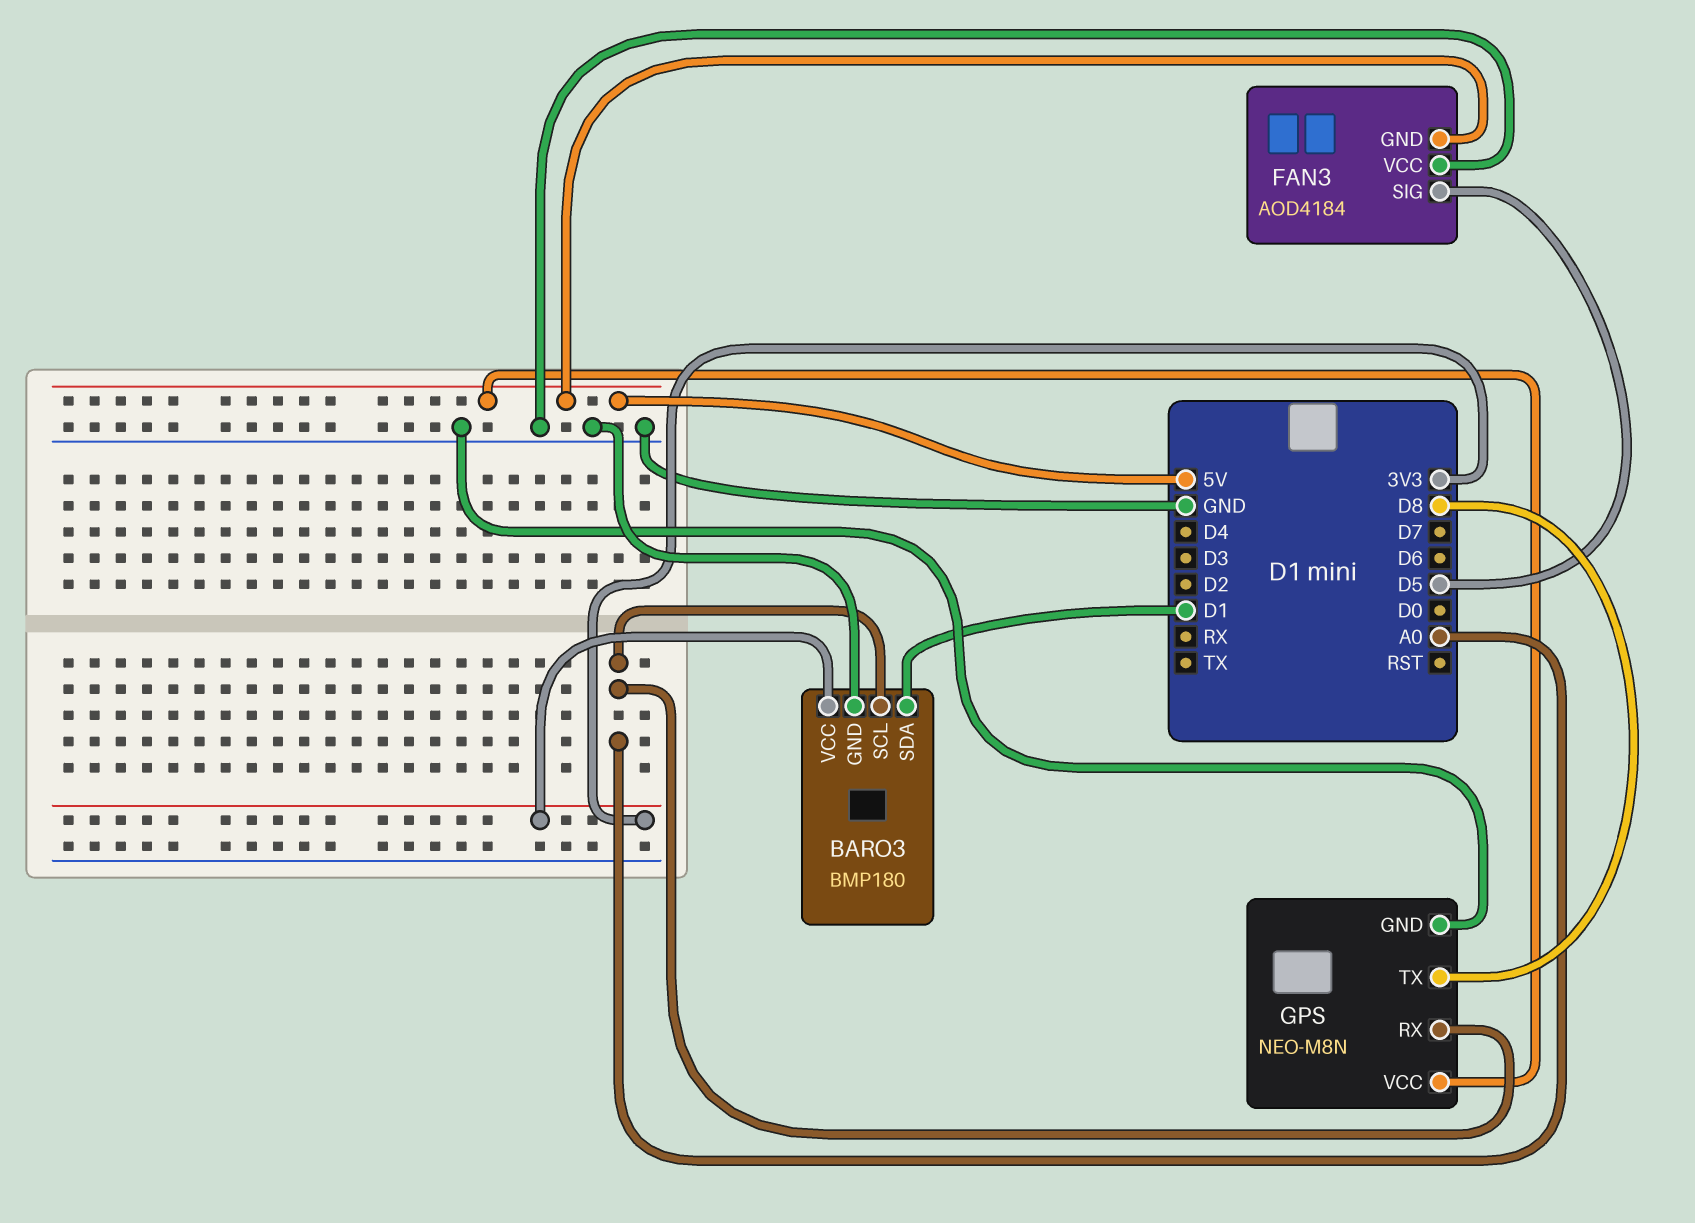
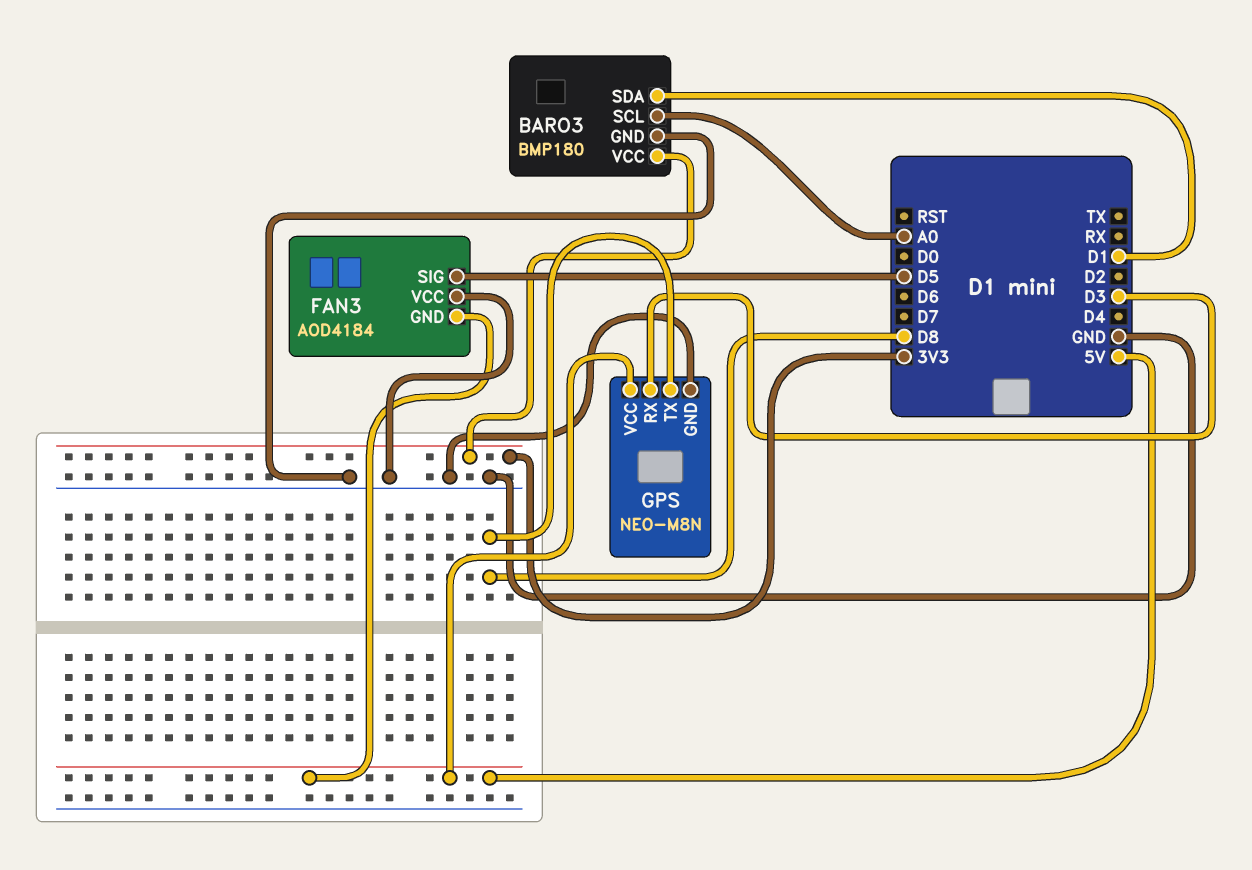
GPS pin RX: A0 -> D3

